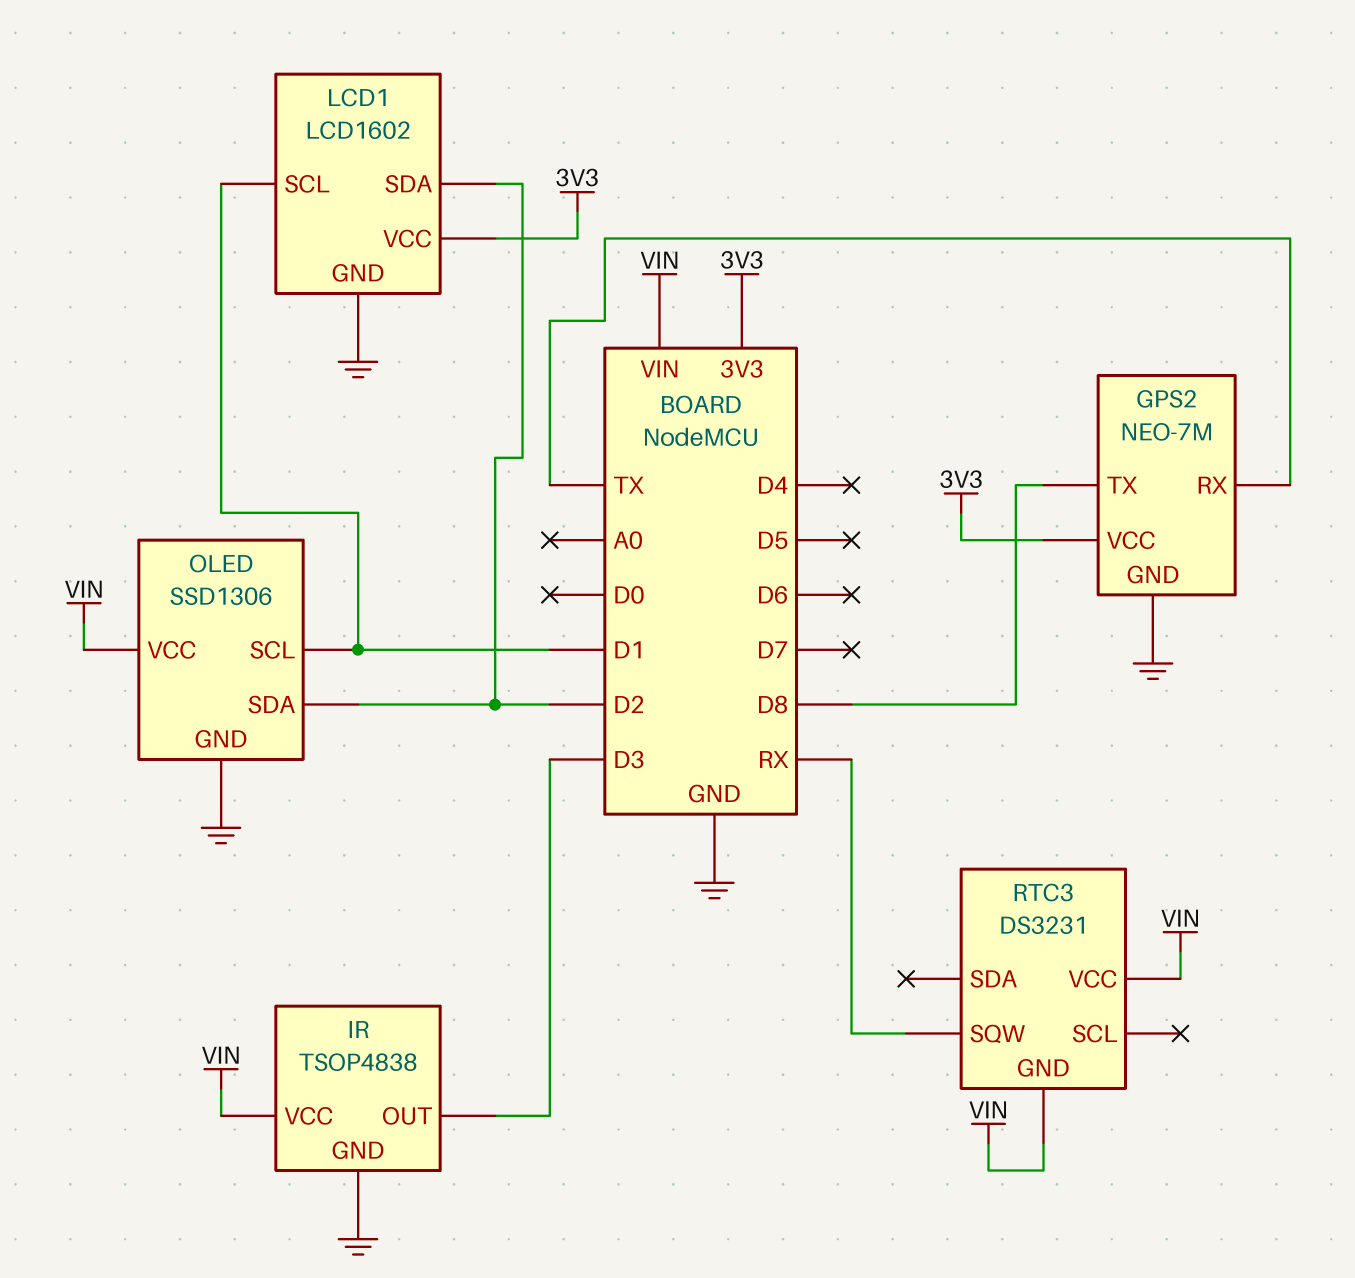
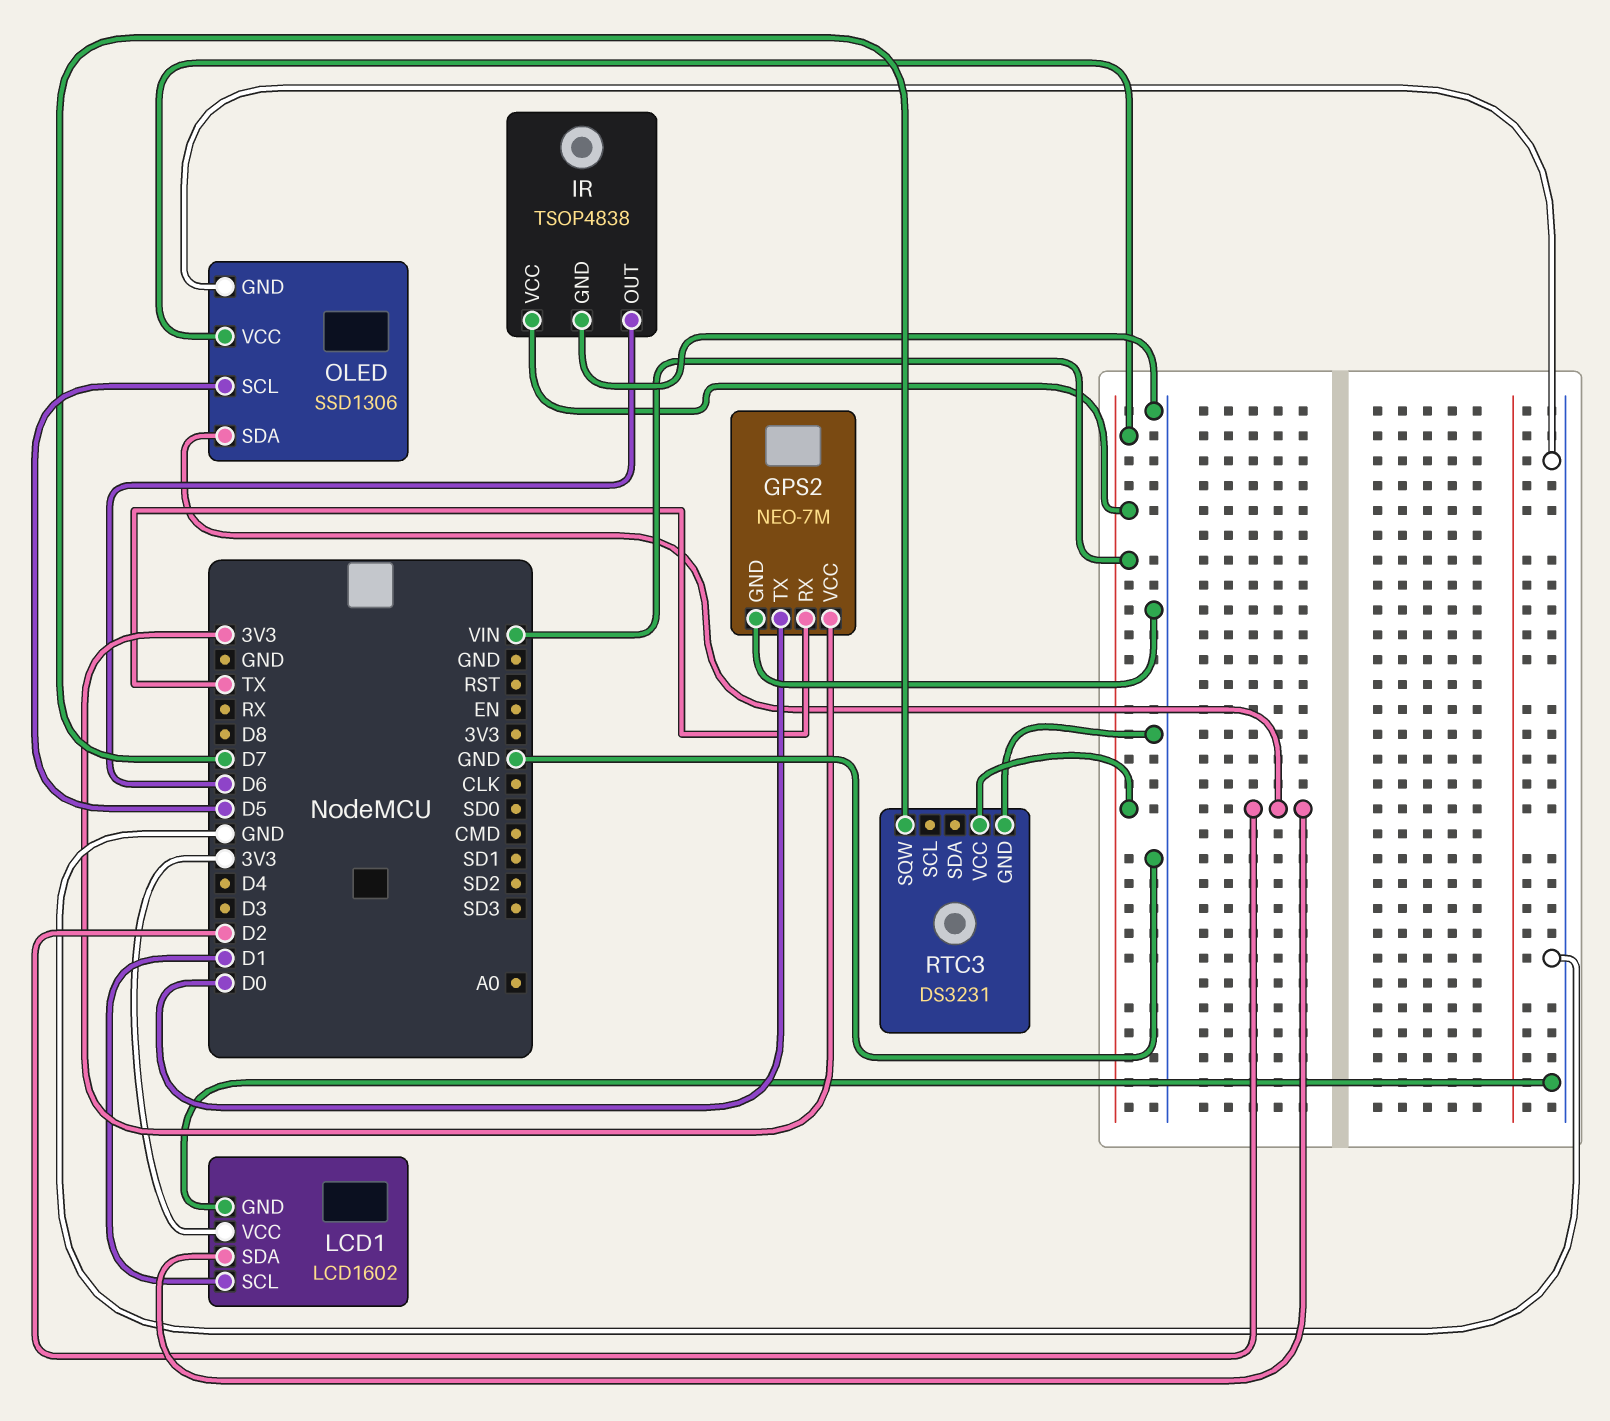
GPS2 pin TX: D8 -> D0
IR pin OUT: D3 -> D6
OLED pin SCL: D1 -> D5
RTC3 pin GND: VIN -> GND
RTC3 pin SQW: RX -> D7

